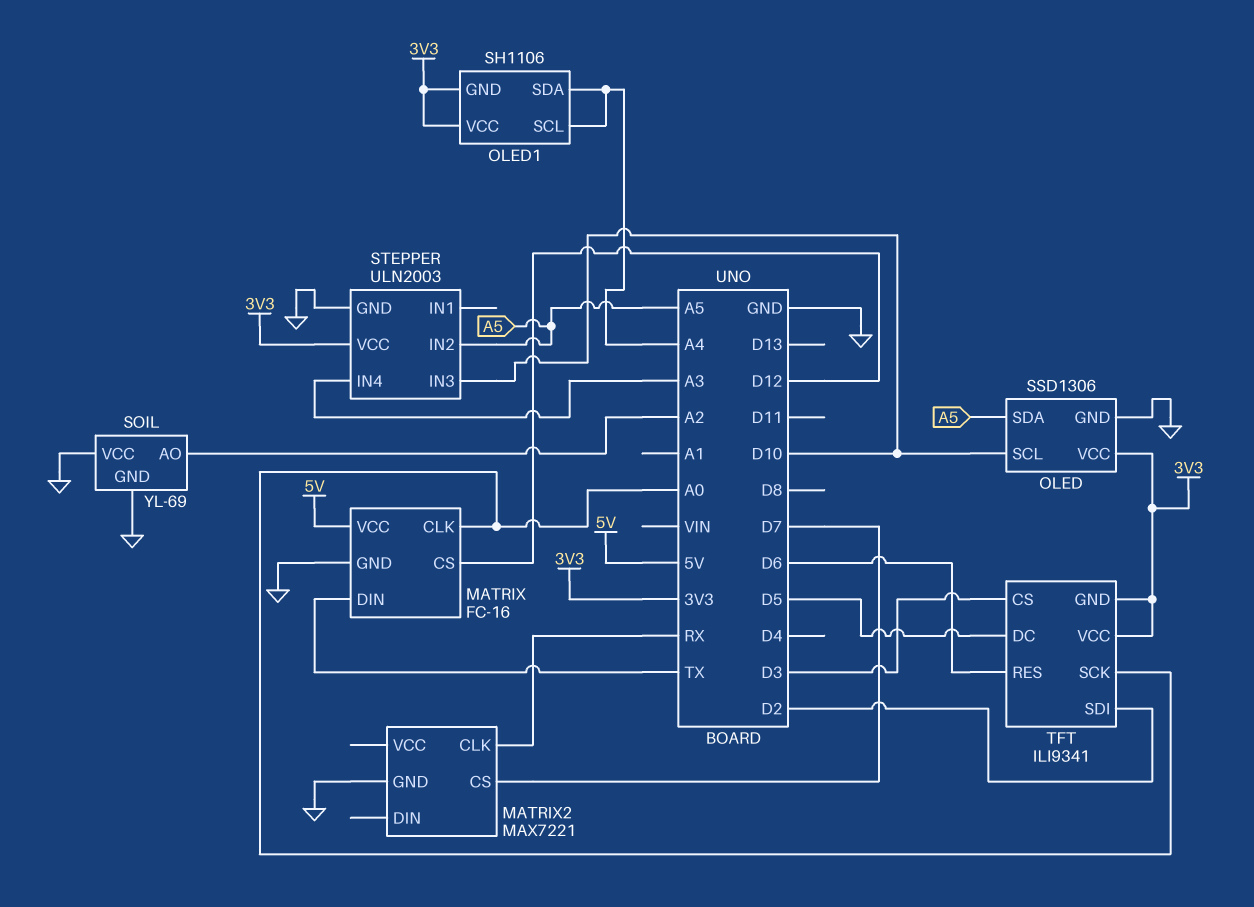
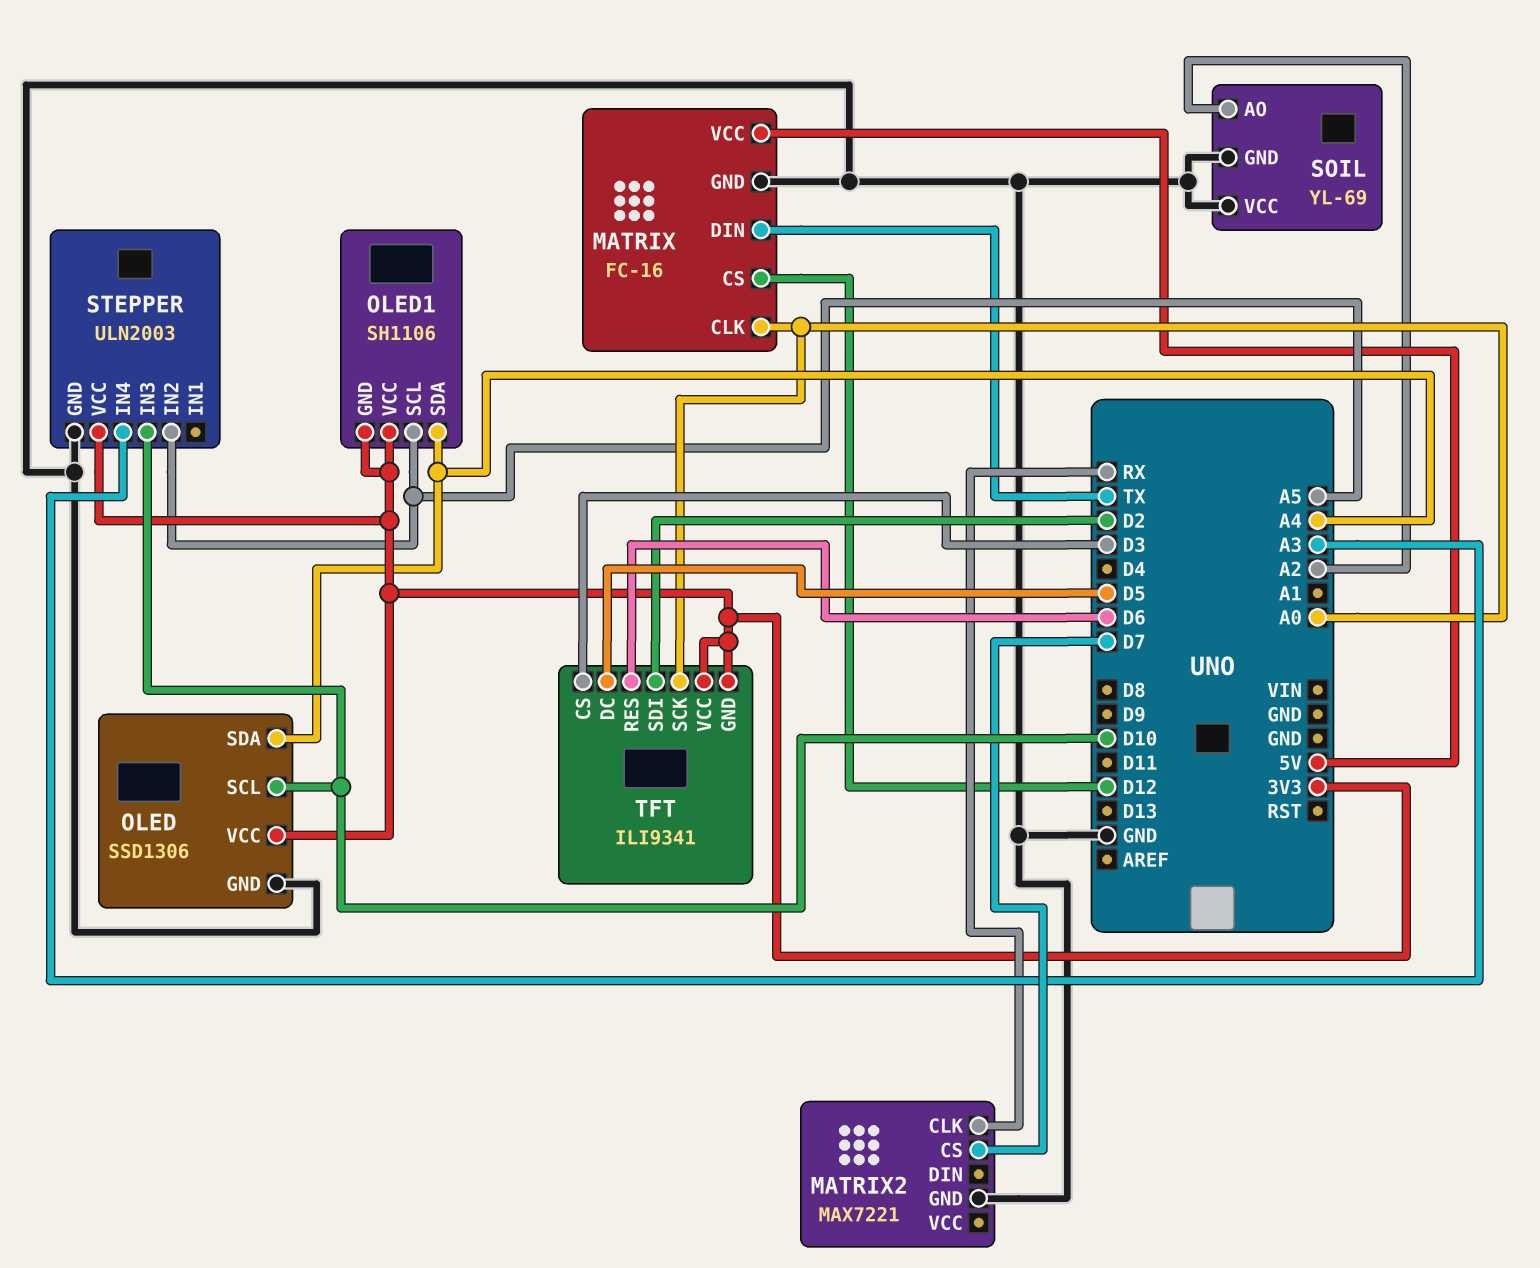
OLED pin SDA: A5 -> A4
OLED1 pin SCL: A4 -> A5

